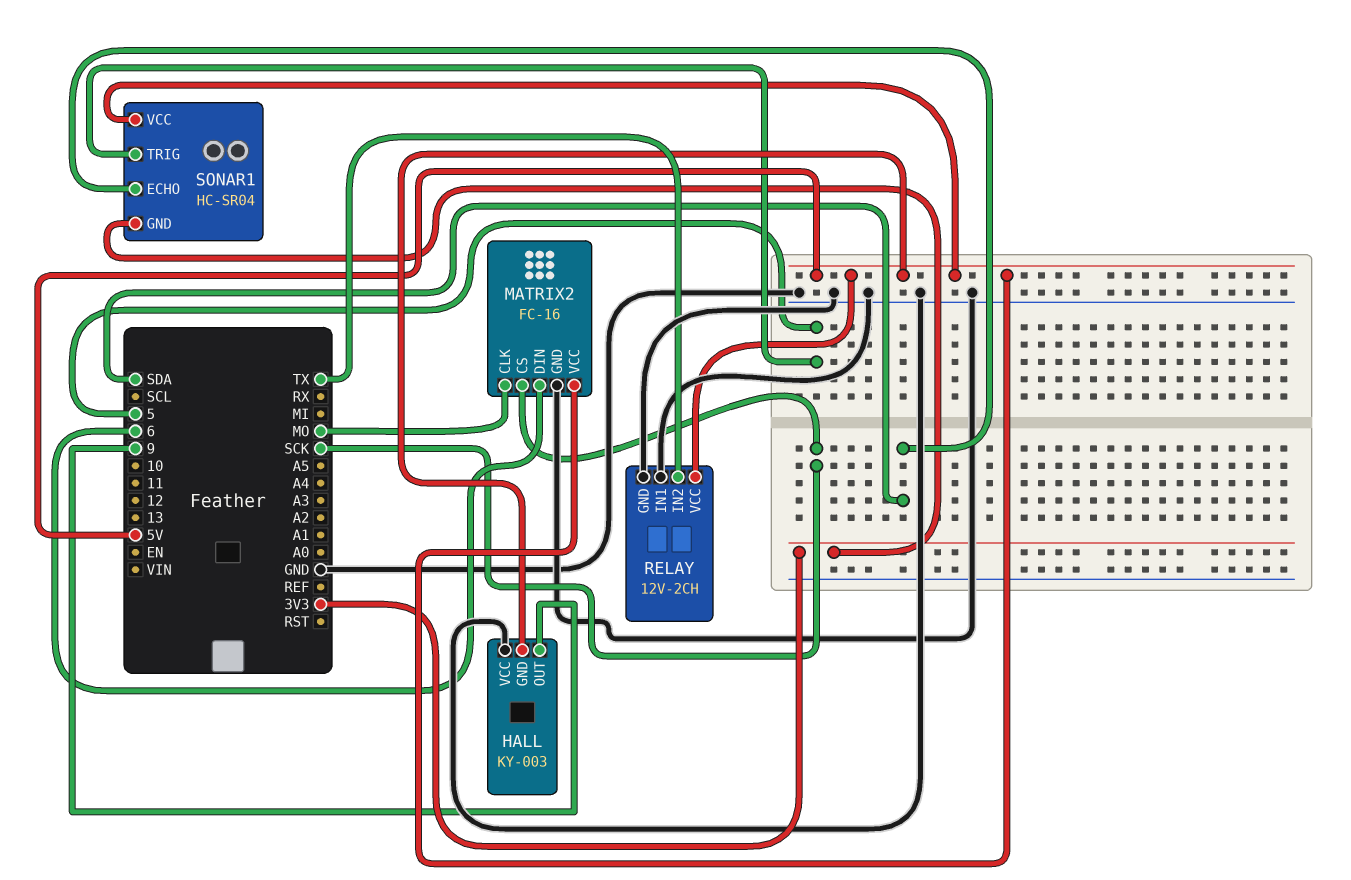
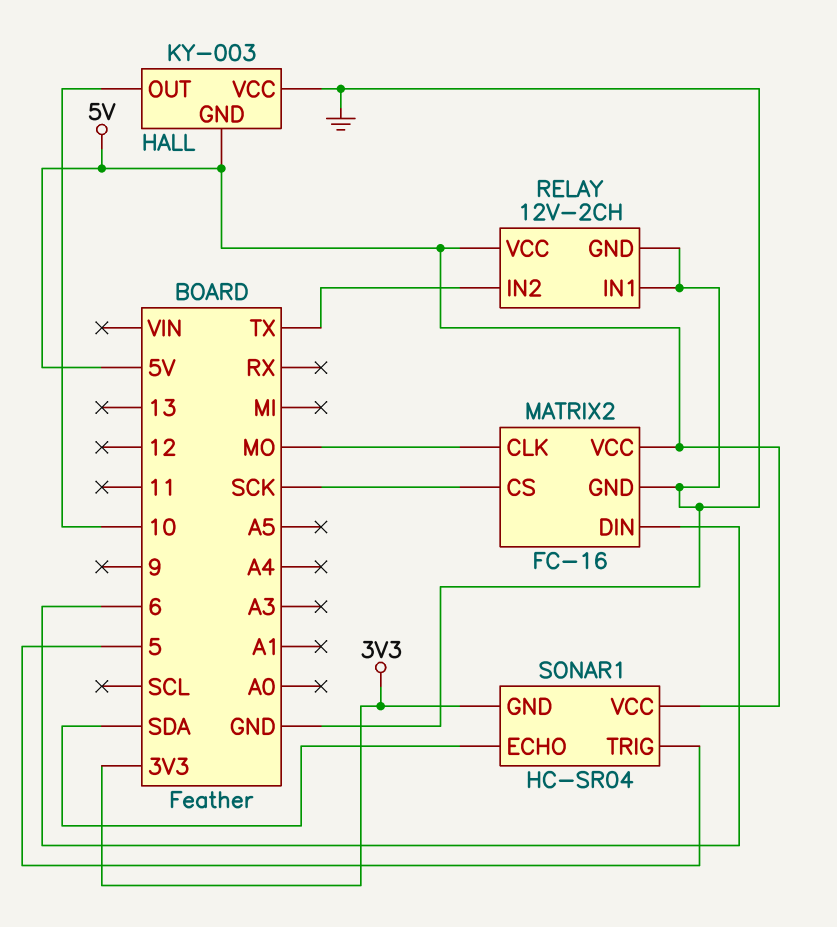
HALL pin OUT: 9 -> 10

